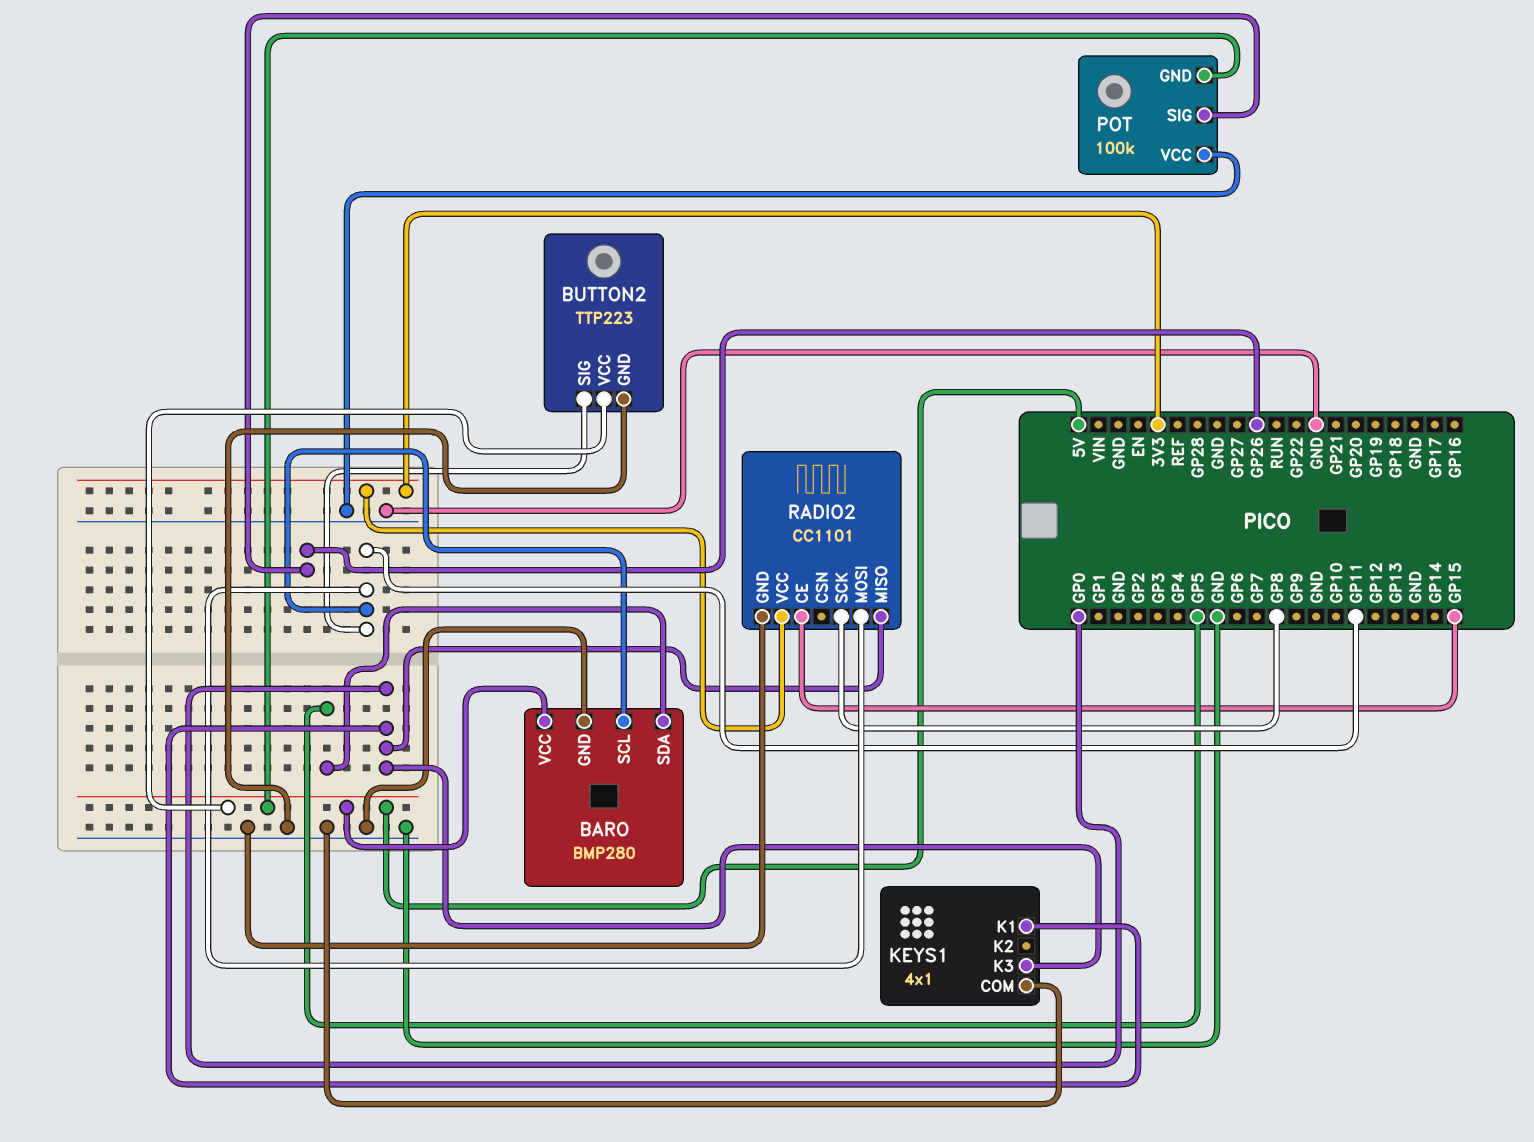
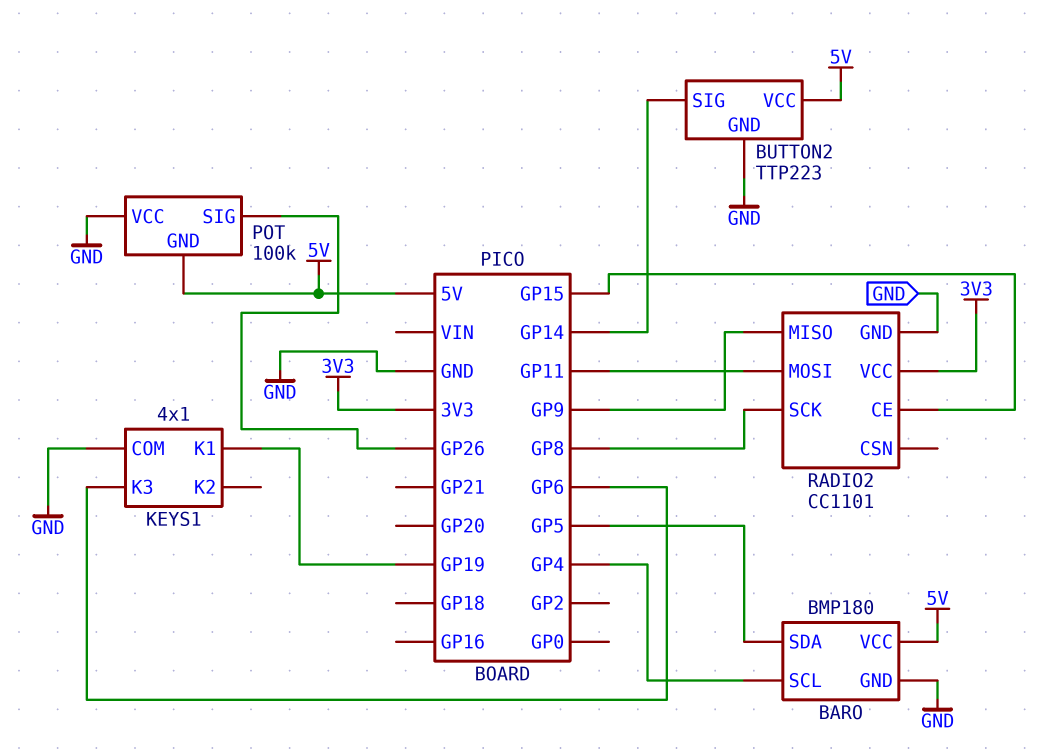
BARO: BMP280 -> BMP180
BARO pin SCL: GP11 -> GP4
BUTTON2 pin SIG: GP11 -> GP14
KEYS1 pin K1: GP0 -> GP19
KEYS1 pin K3: GP0 -> GP6
RADIO2 pin MISO: GP0 -> GP9

